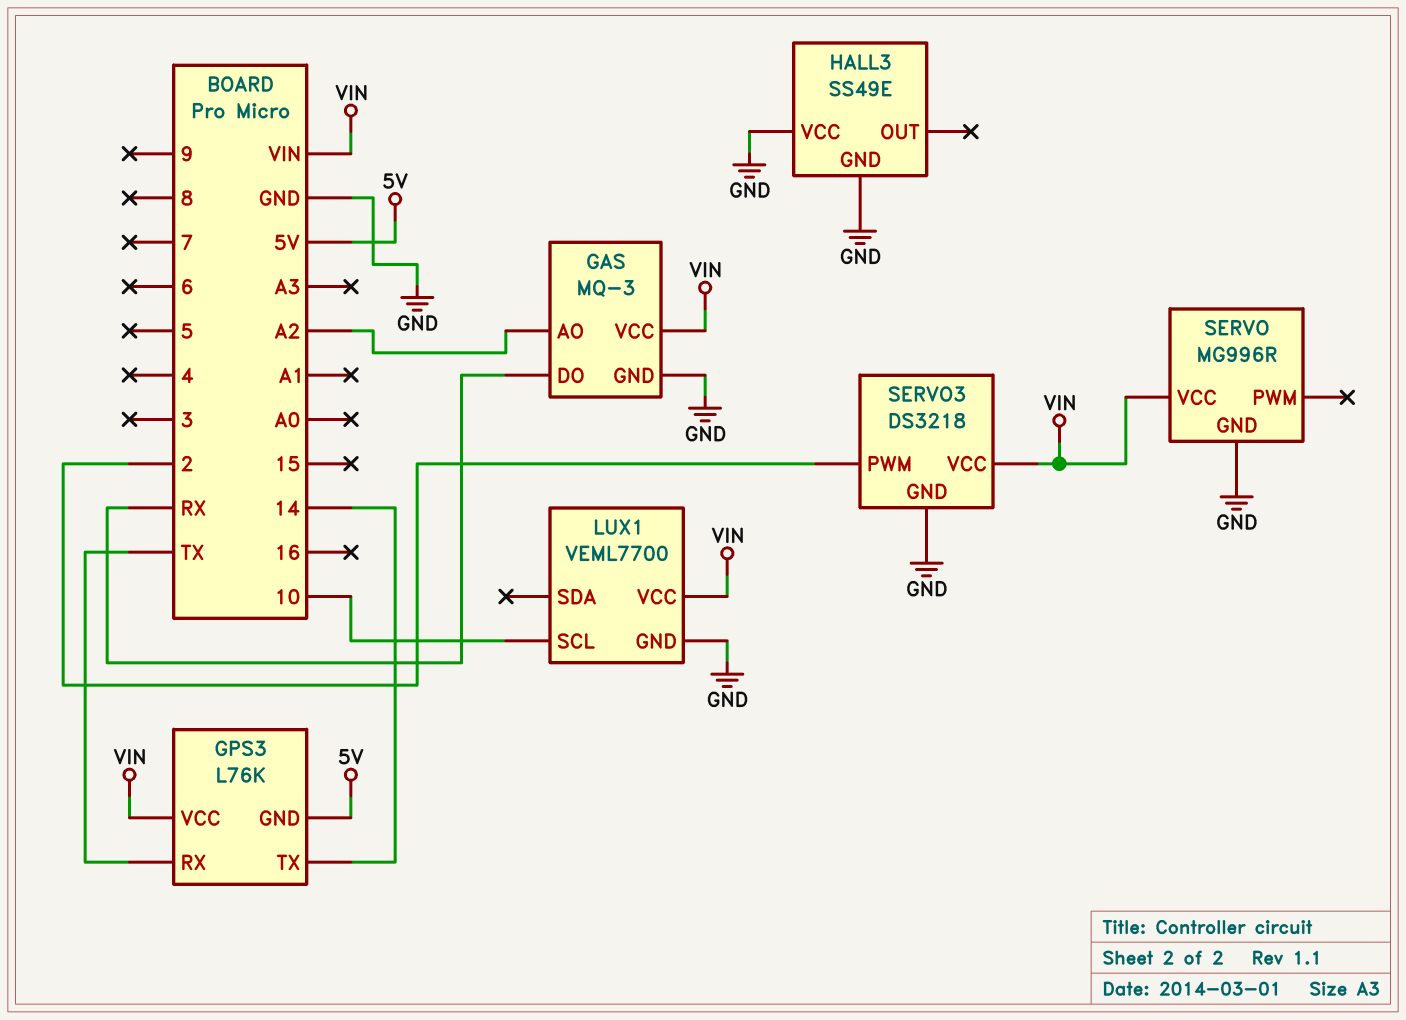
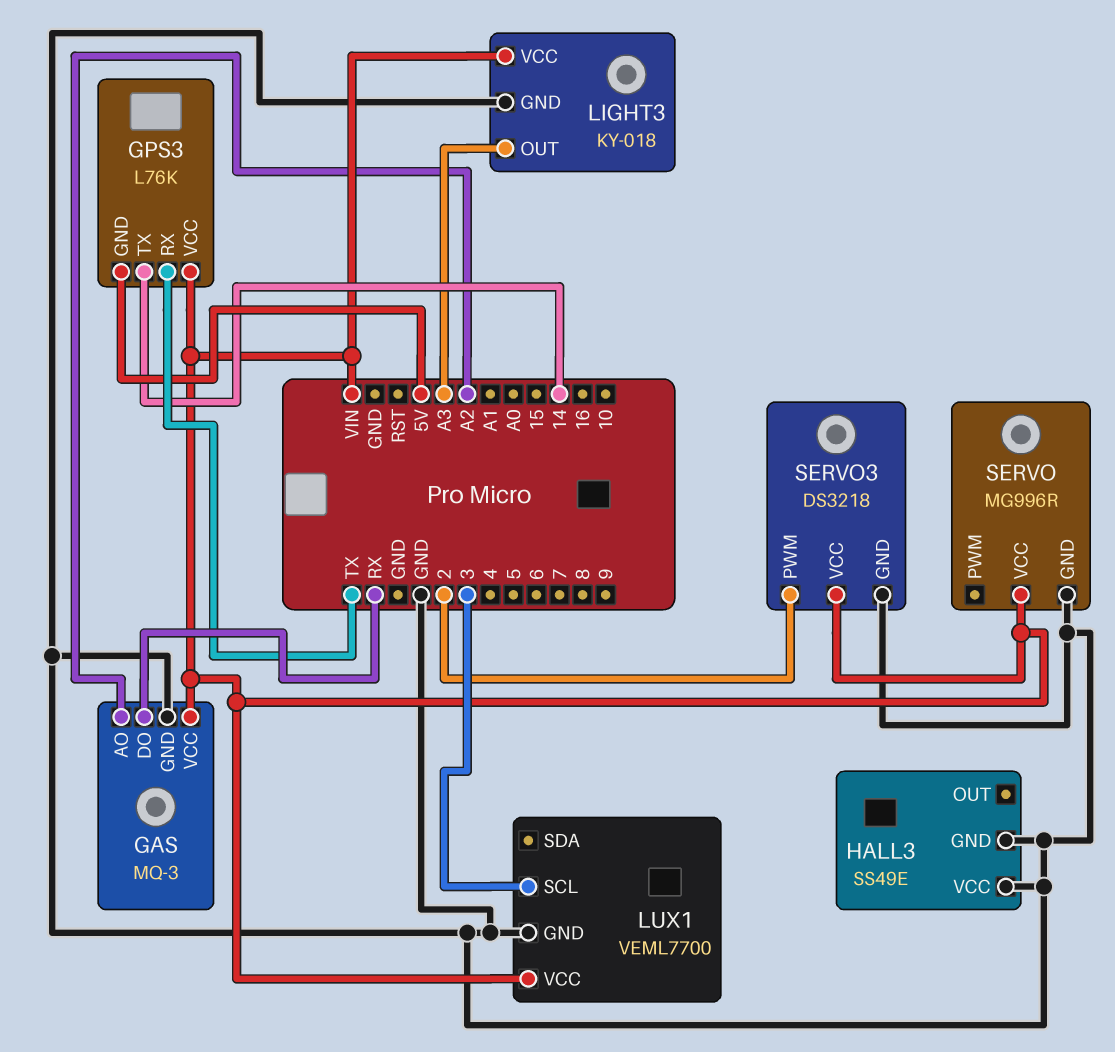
LIGHT3: none -> KY-018
LIGHT3 pin GND: none -> GND
LIGHT3 pin OUT: none -> A3
LIGHT3 pin VCC: none -> VIN
LUX1 pin SCL: 10 -> 3

